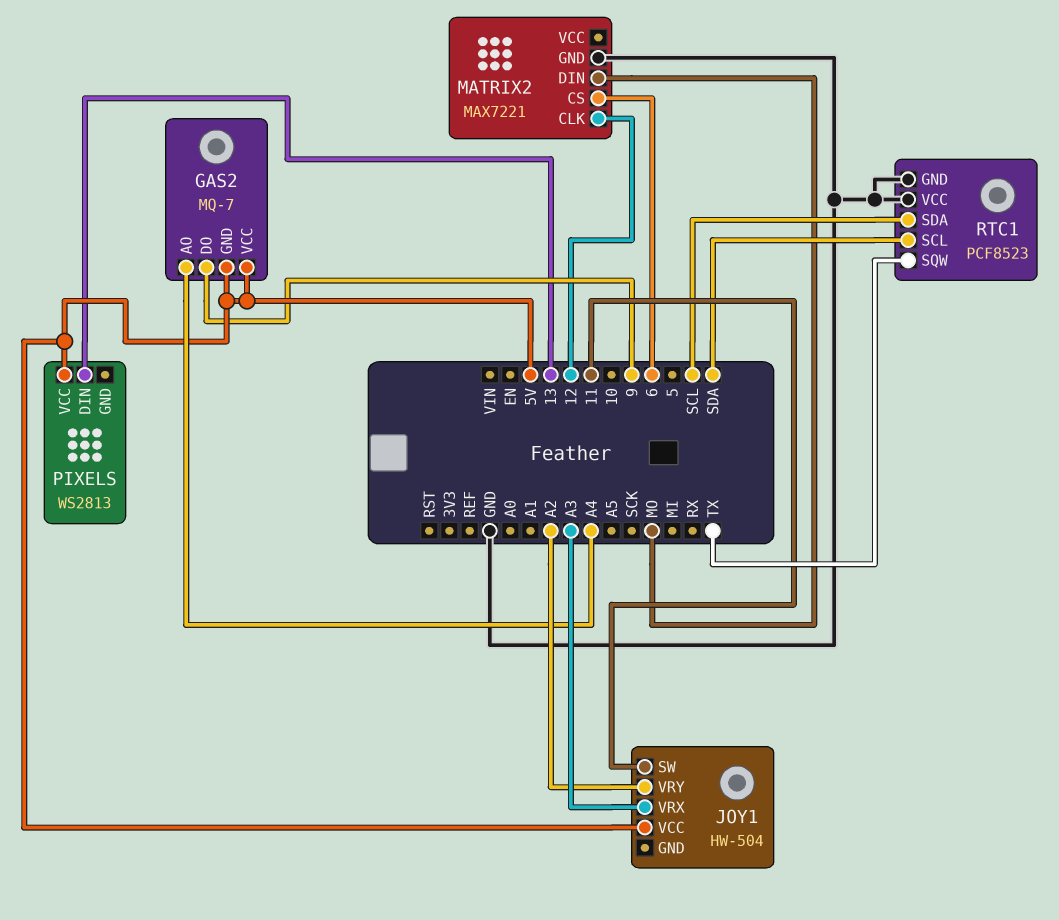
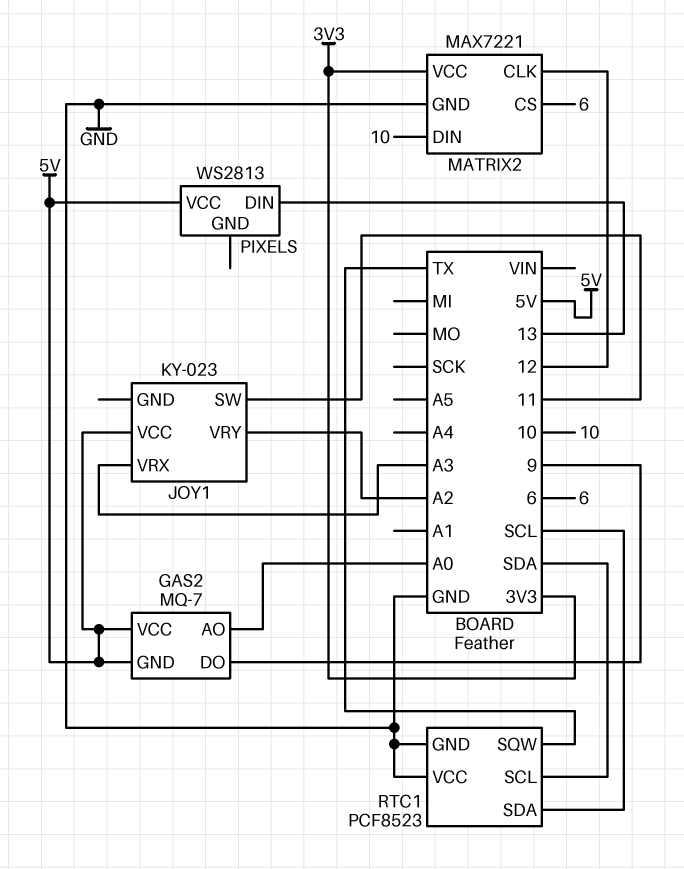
GAS2 pin AO: A4 -> A0
JOY1: HW-504 -> KY-023
MATRIX2 pin DIN: MO -> 10
MATRIX2 pin VCC: none -> 3V3

